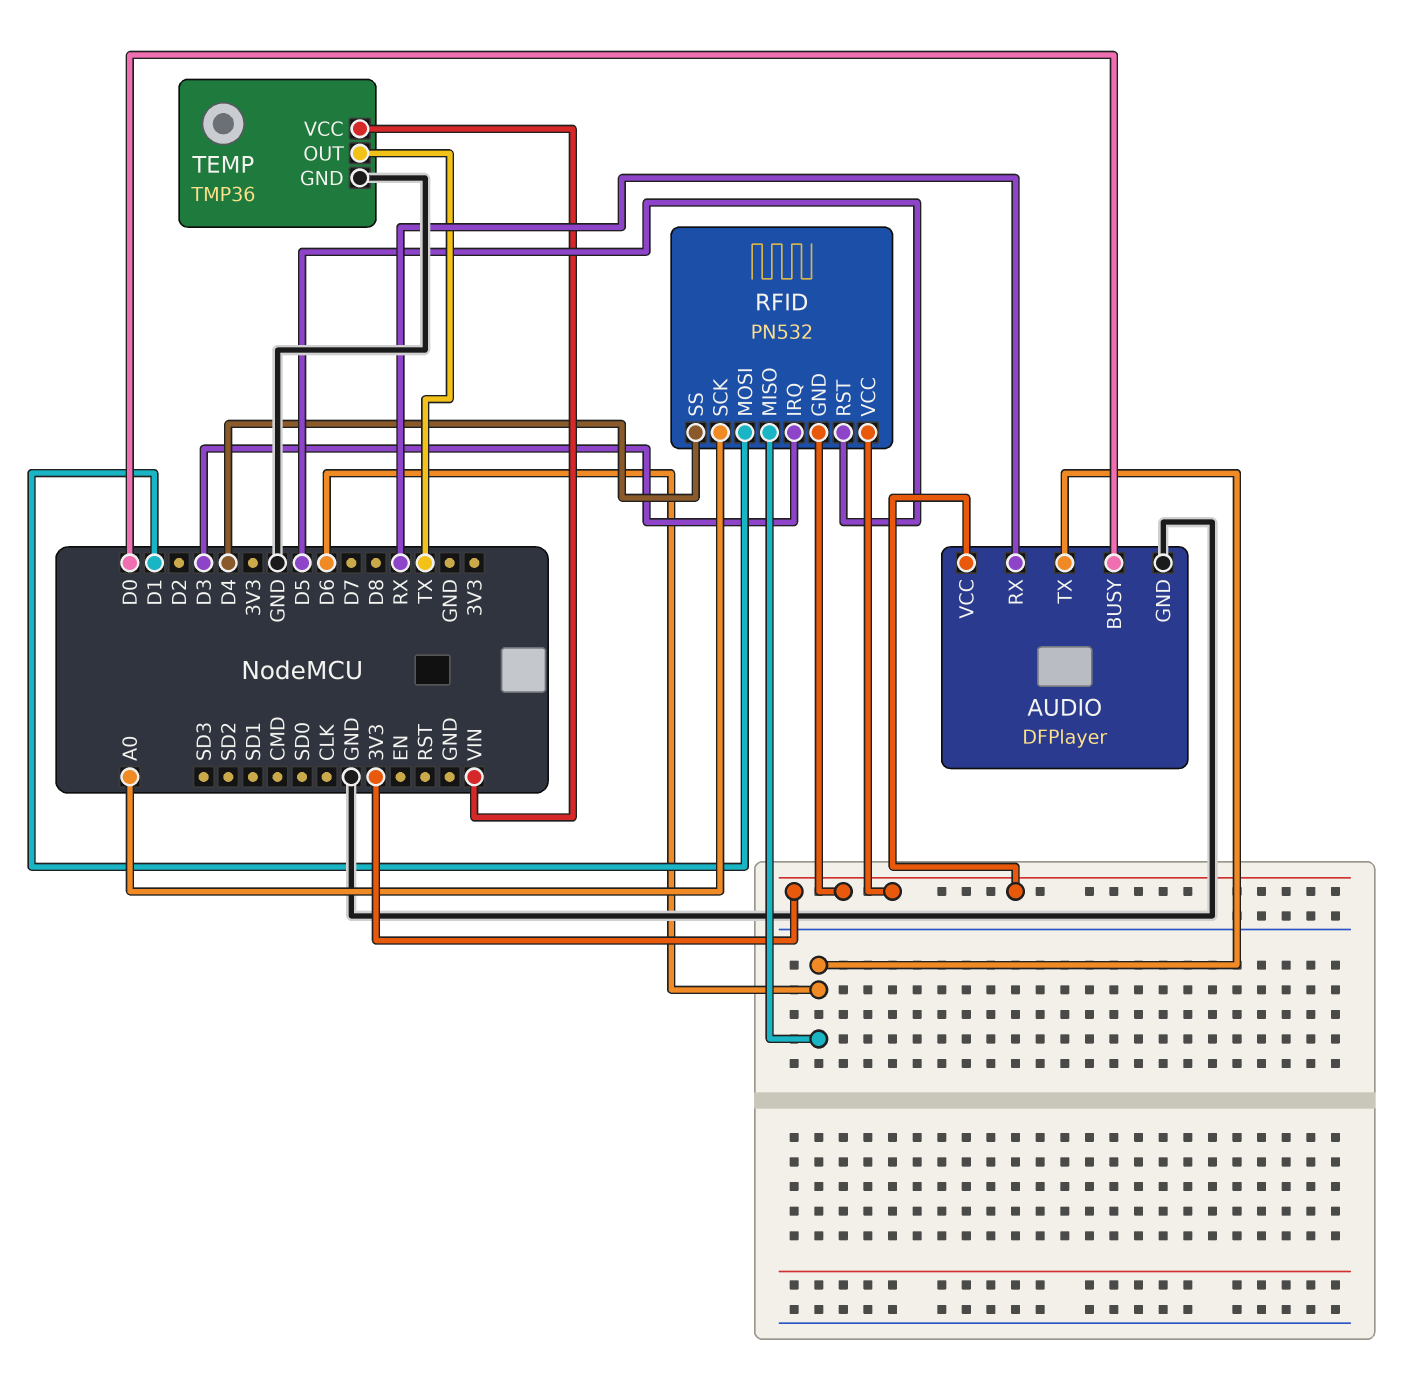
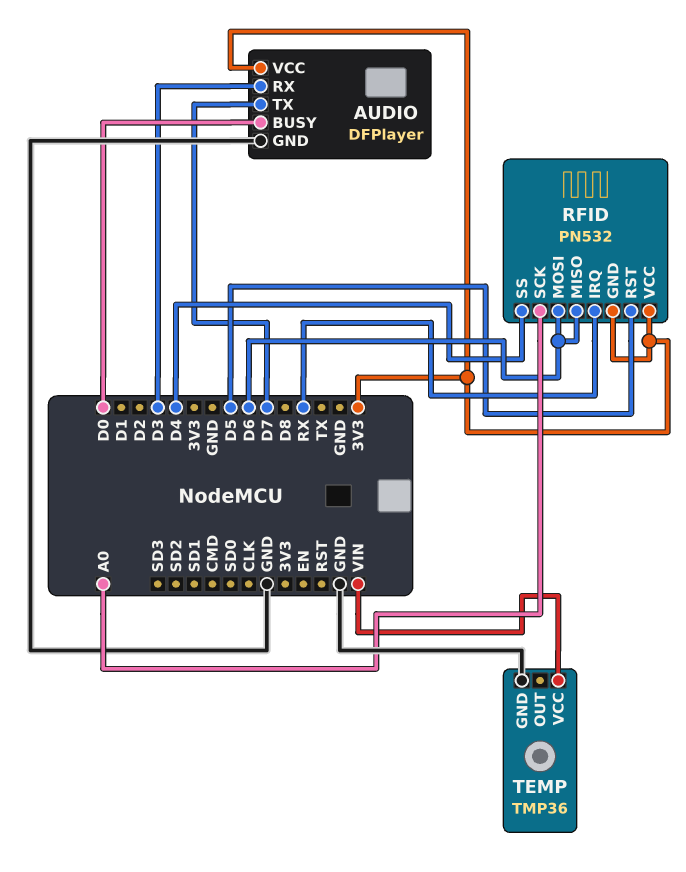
AUDIO pin RX: RX -> D3
AUDIO pin TX: D6 -> D7
RFID pin IRQ: D3 -> RX
RFID pin MOSI: D1 -> D6
TEMP pin OUT: TX -> none

